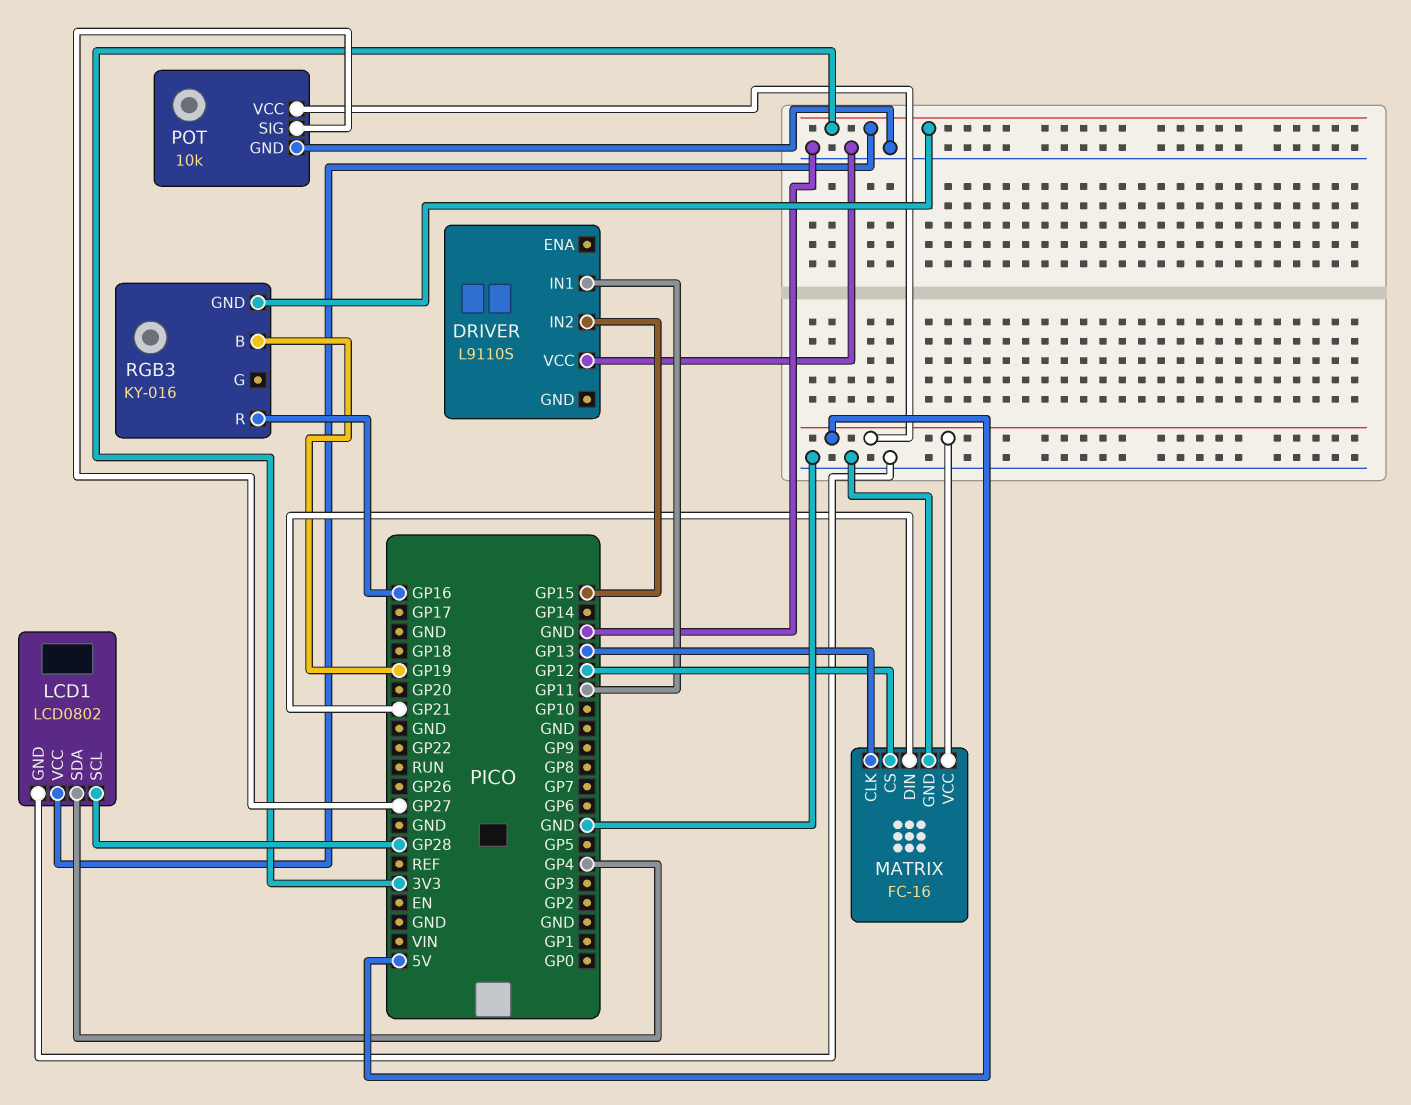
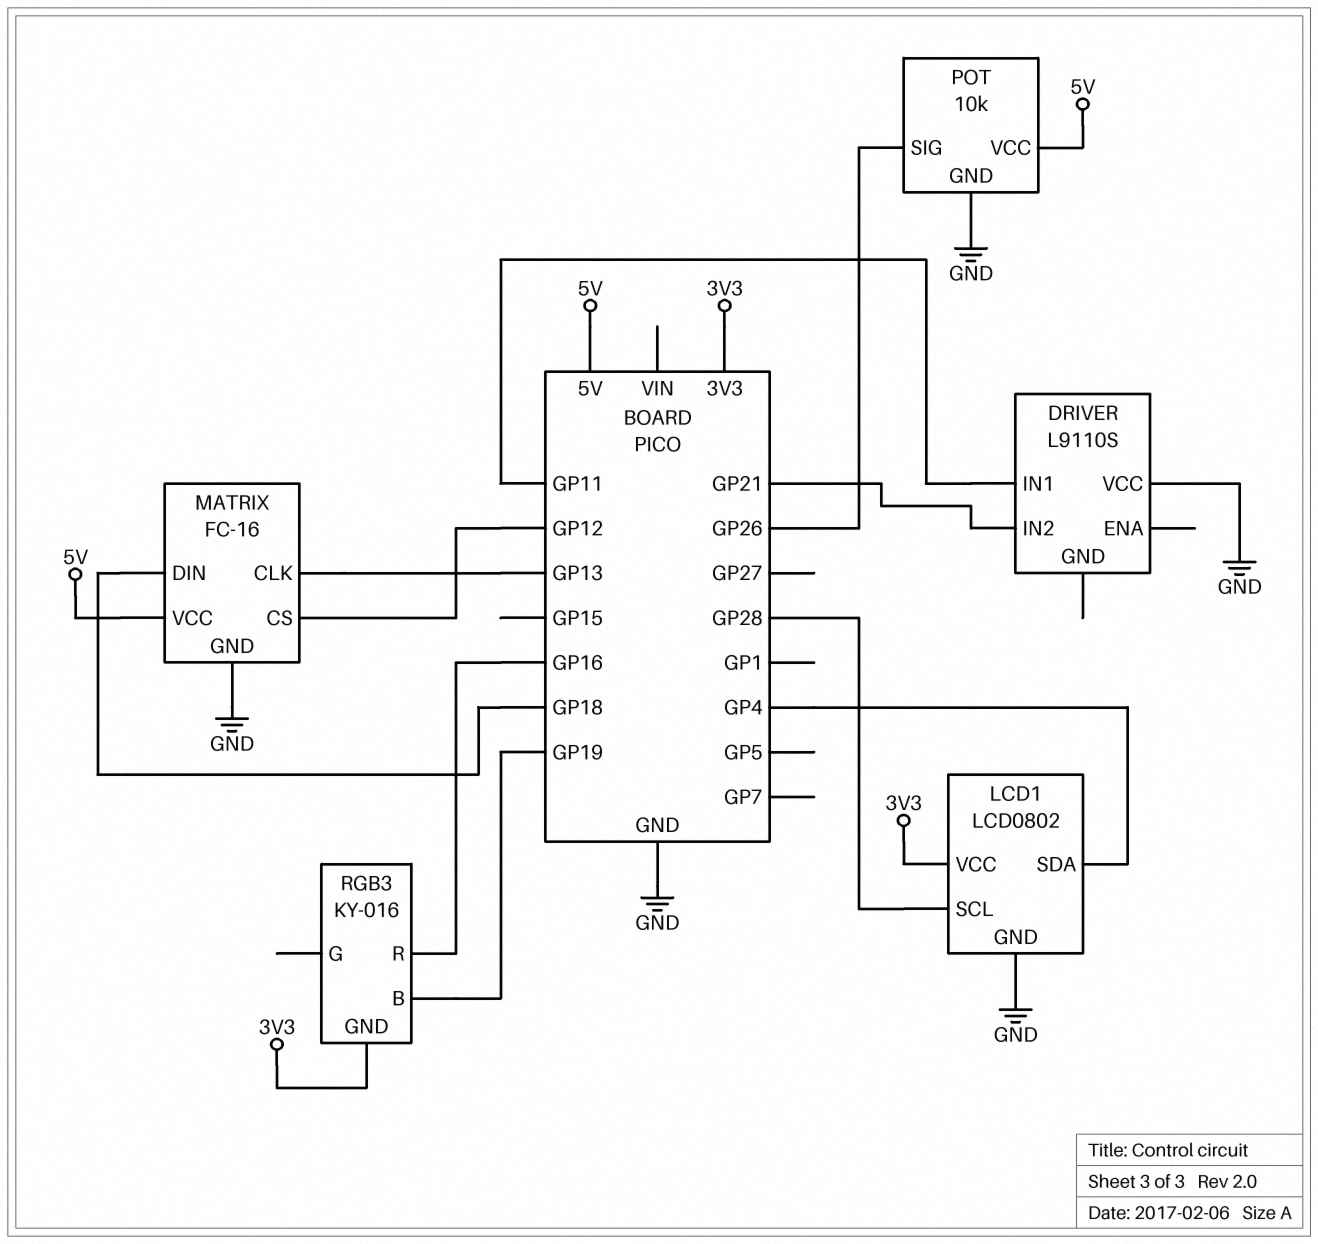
DRIVER pin IN2: GP15 -> GP21
MATRIX pin DIN: GP21 -> GP18
POT pin SIG: GP27 -> GP26

